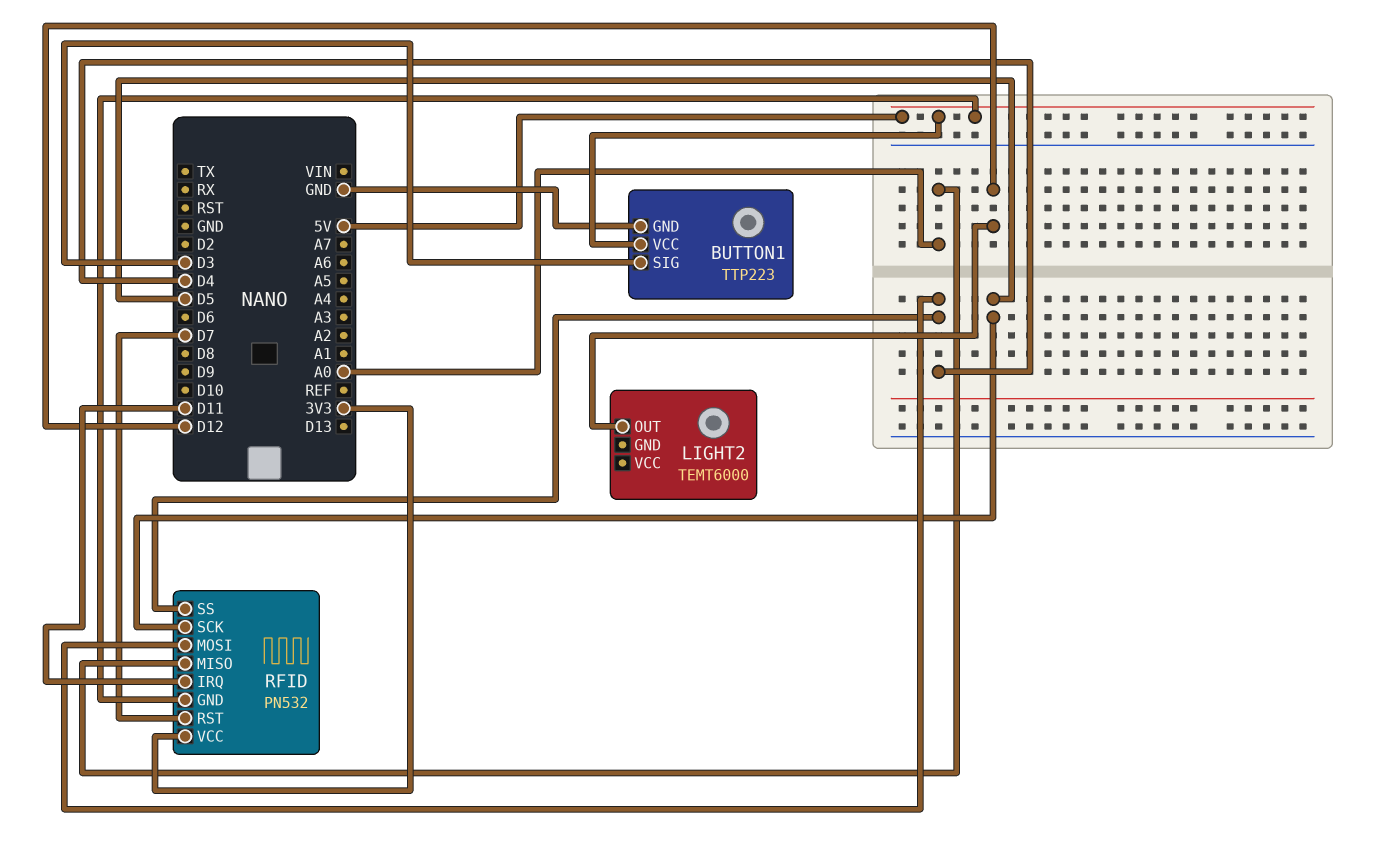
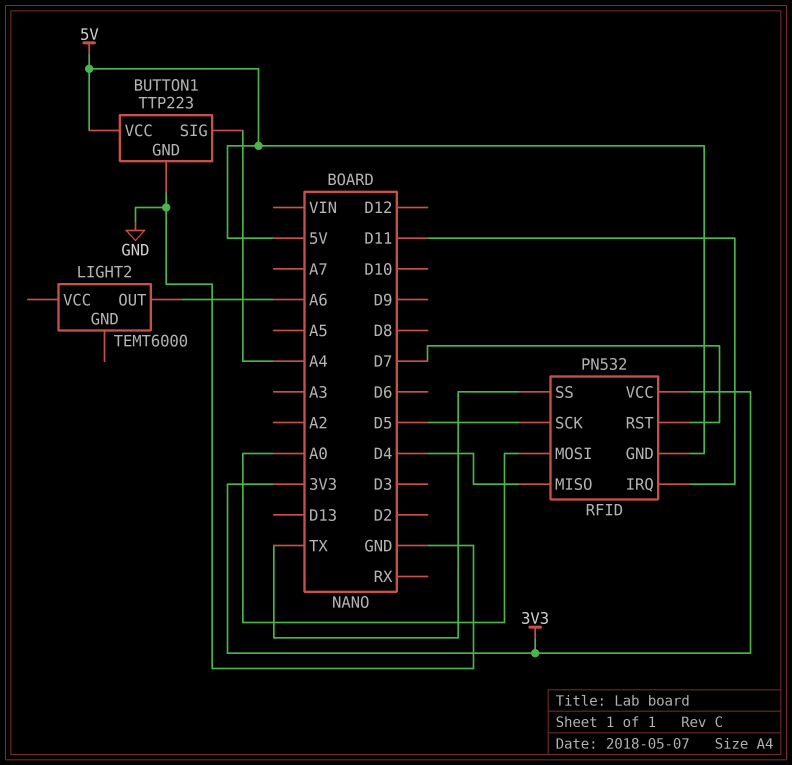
BUTTON1 pin SIG: D3 -> A4
LIGHT2 pin OUT: D12 -> A6
RFID pin MISO: A0 -> D4
RFID pin MOSI: D4 -> A0
RFID pin SS: D4 -> TX

